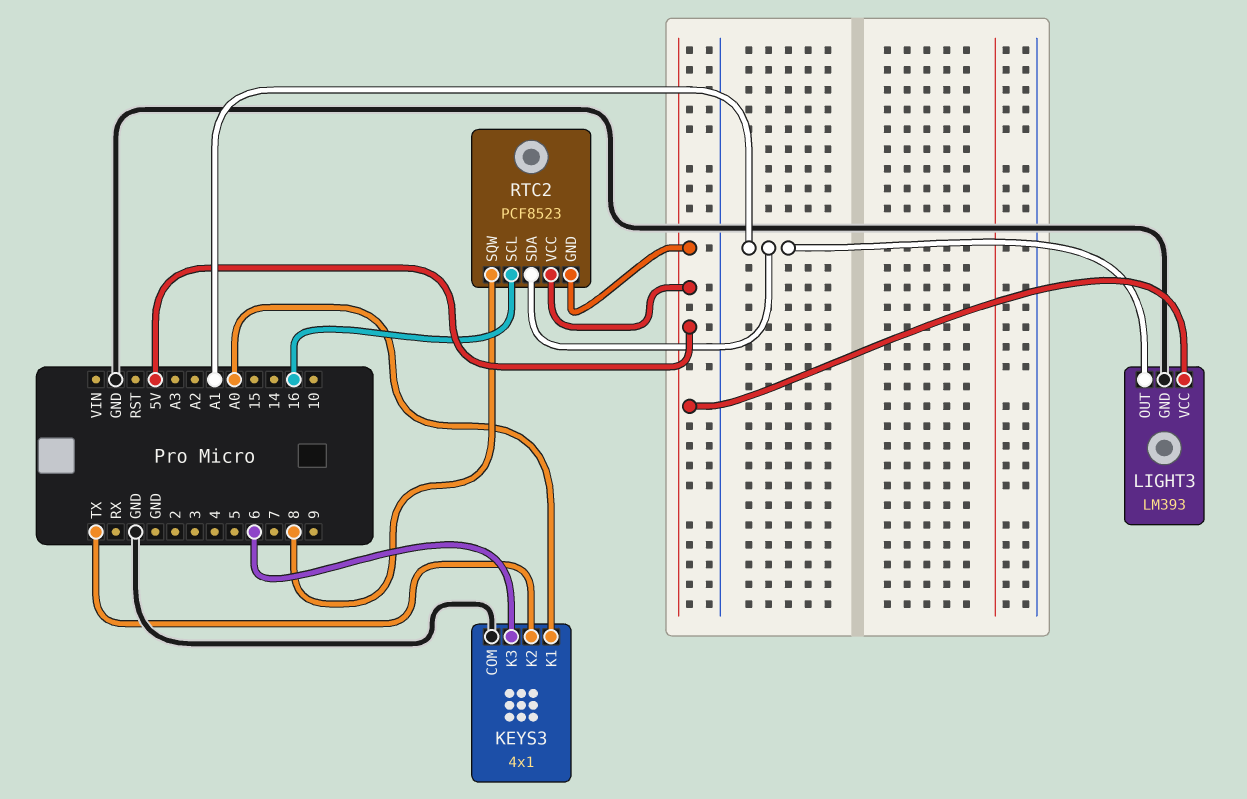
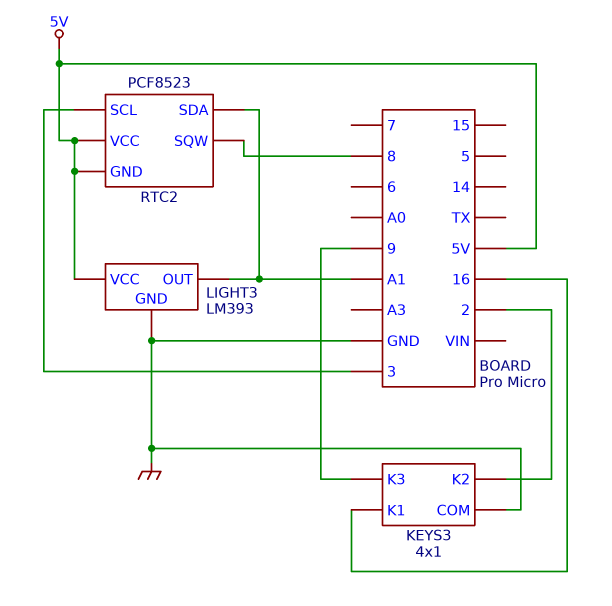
KEYS3 pin K1: A0 -> 16
KEYS3 pin K2: TX -> 2
KEYS3 pin K3: 6 -> 9
RTC2 pin SCL: 16 -> 3

